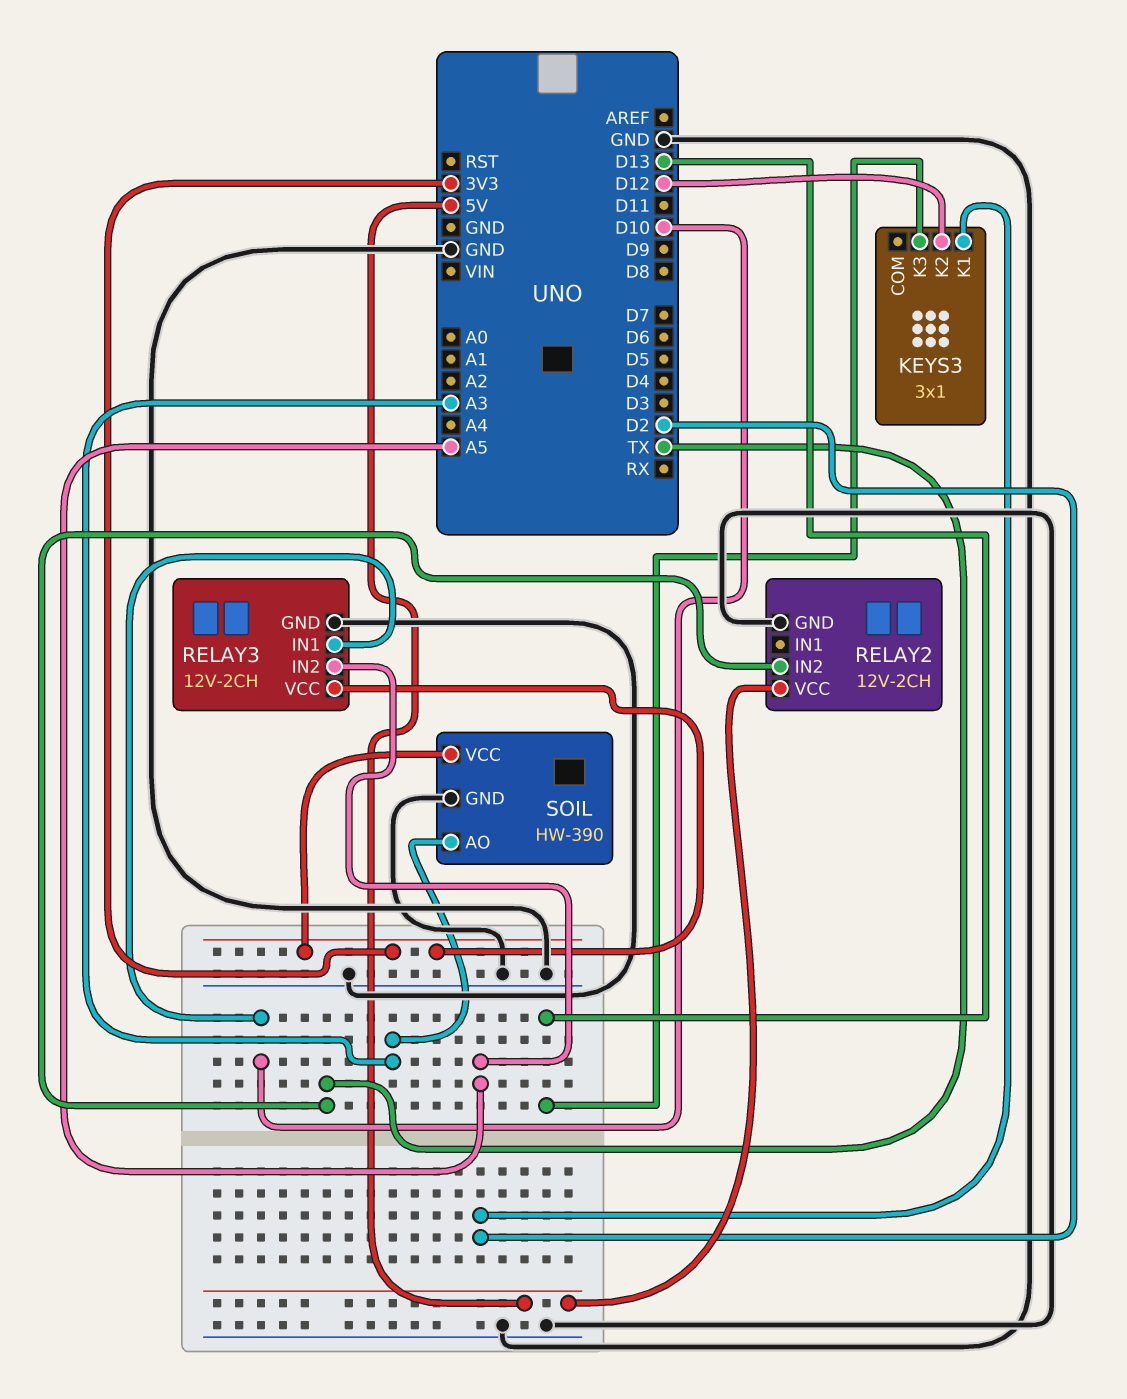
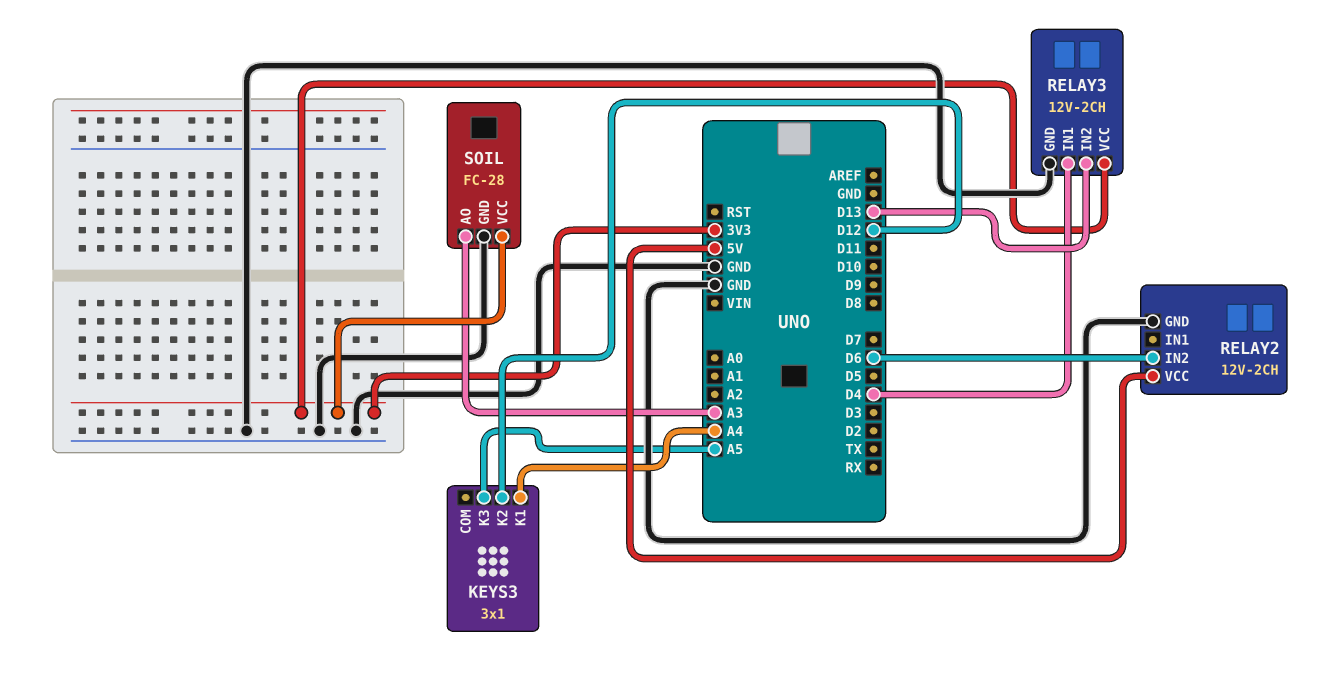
KEYS3 pin K1: D2 -> A4
KEYS3 pin K3: D13 -> A5
RELAY2 pin IN2: TX -> D6
RELAY3 pin IN1: D10 -> D4
RELAY3 pin IN2: A5 -> D13
SOIL: HW-390 -> FC-28

